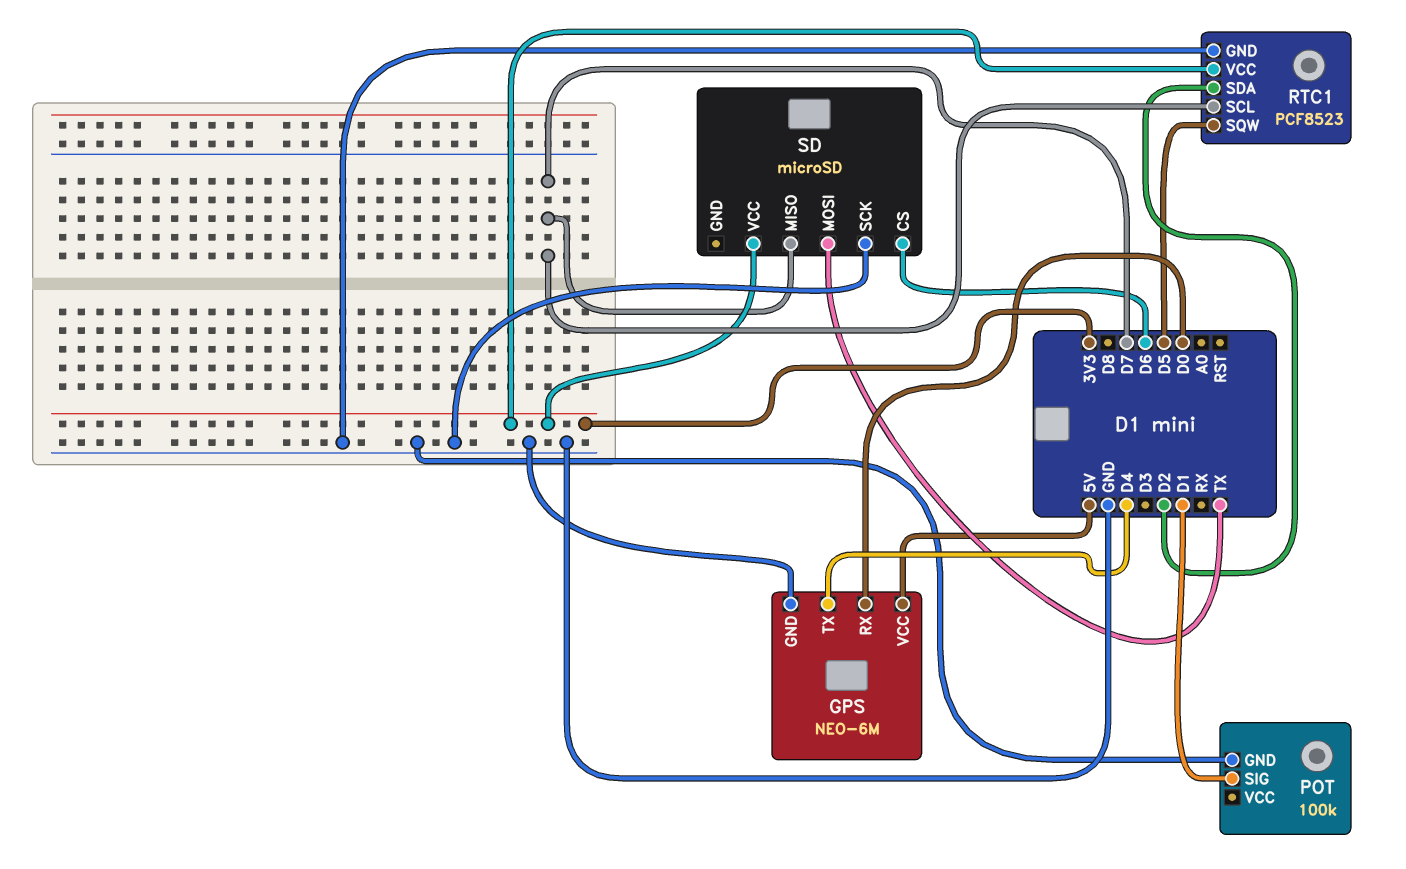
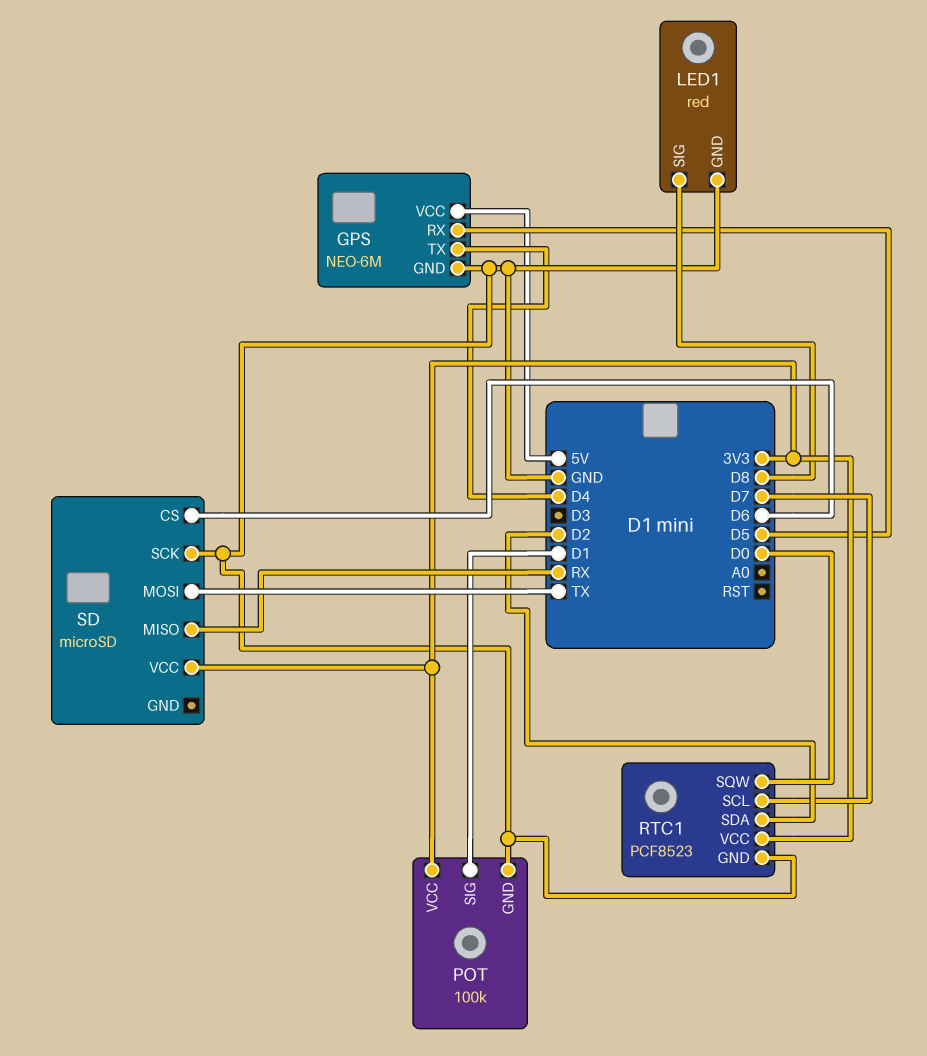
GPS pin RX: D0 -> D5
LED1: none -> red
LED1 pin GND: none -> GND
LED1 pin SIG: none -> D8
POT pin VCC: none -> 3V3
RTC1 pin SQW: D5 -> D0
SD pin MISO: D7 -> RX

